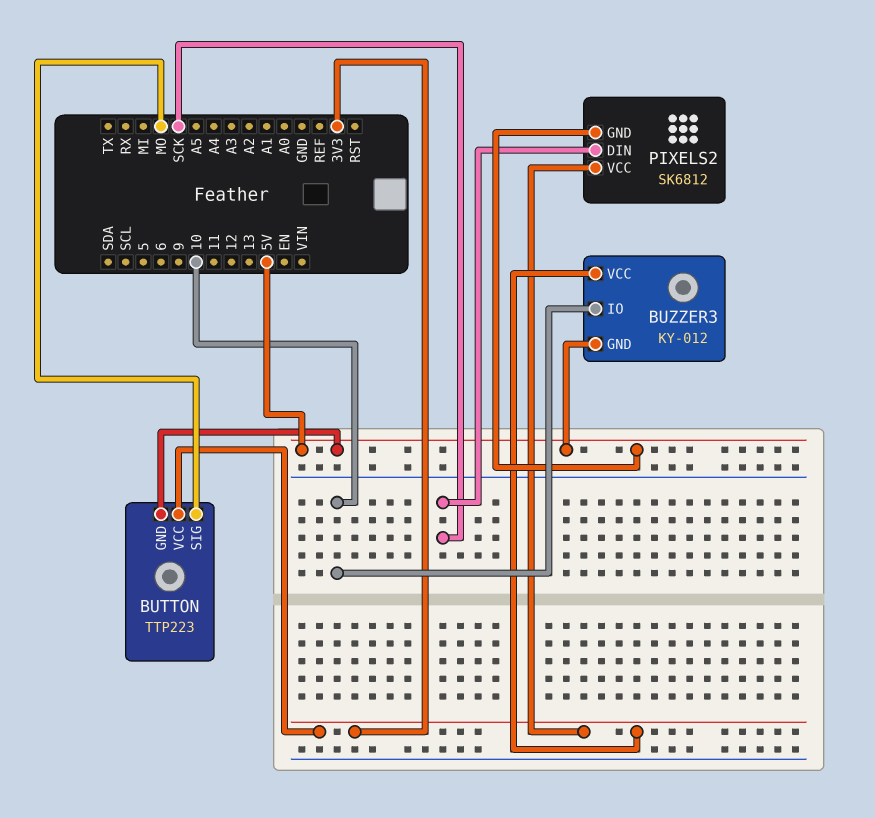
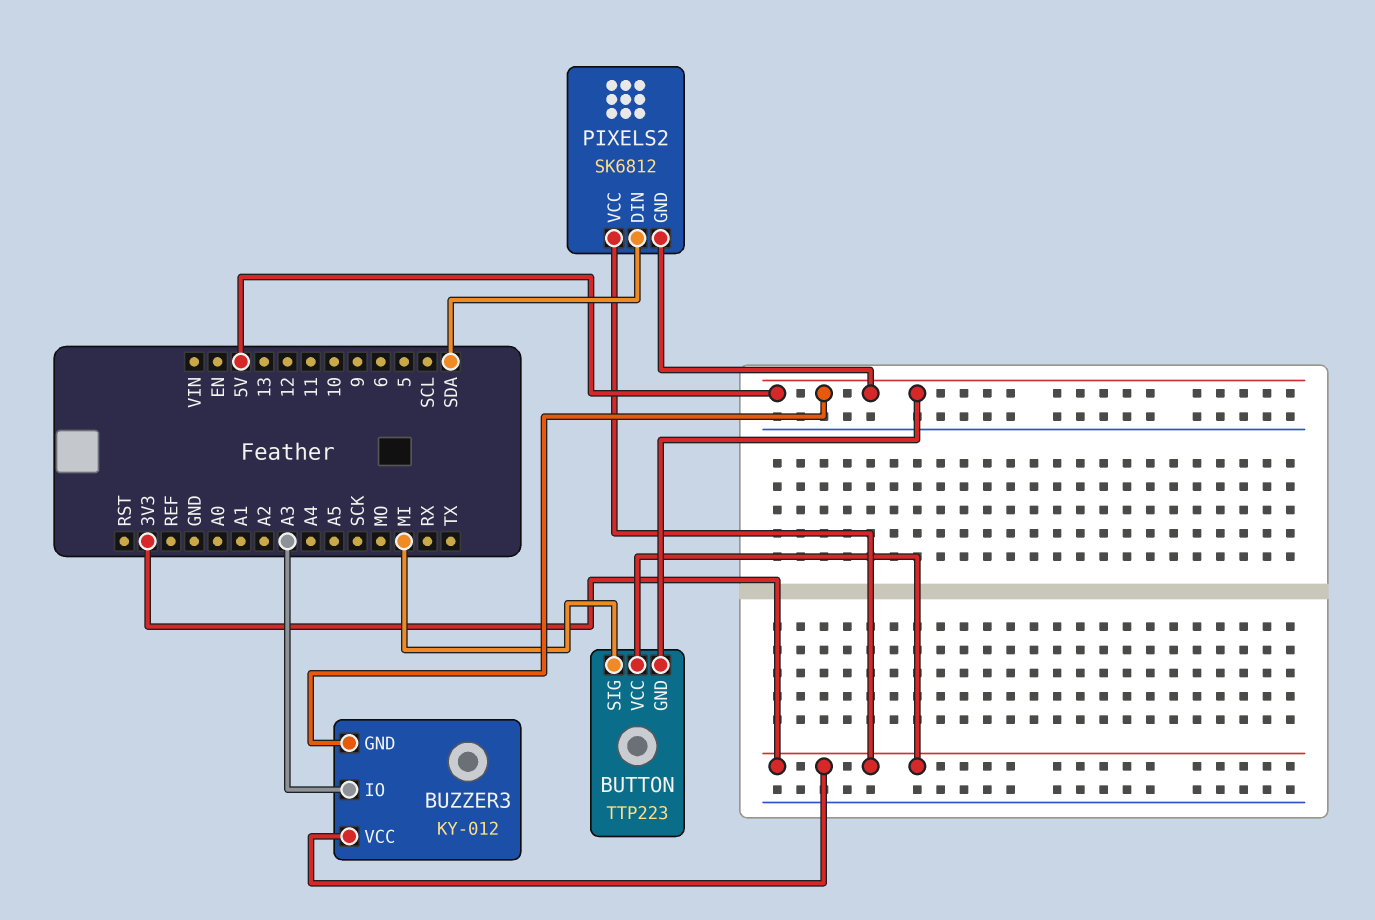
BUTTON pin SIG: MO -> MI
BUZZER3 pin IO: 10 -> A3
PIXELS2 pin DIN: SCK -> SDA

